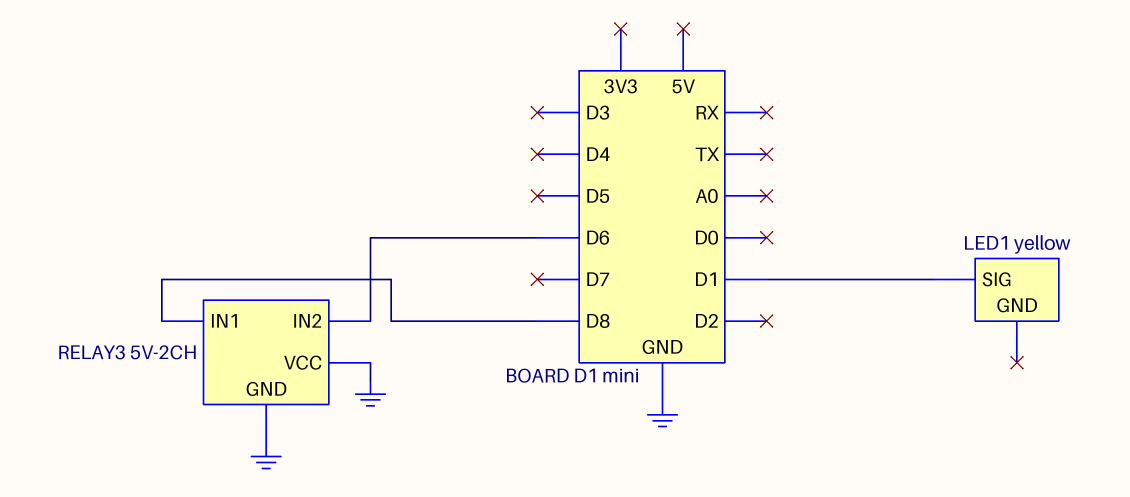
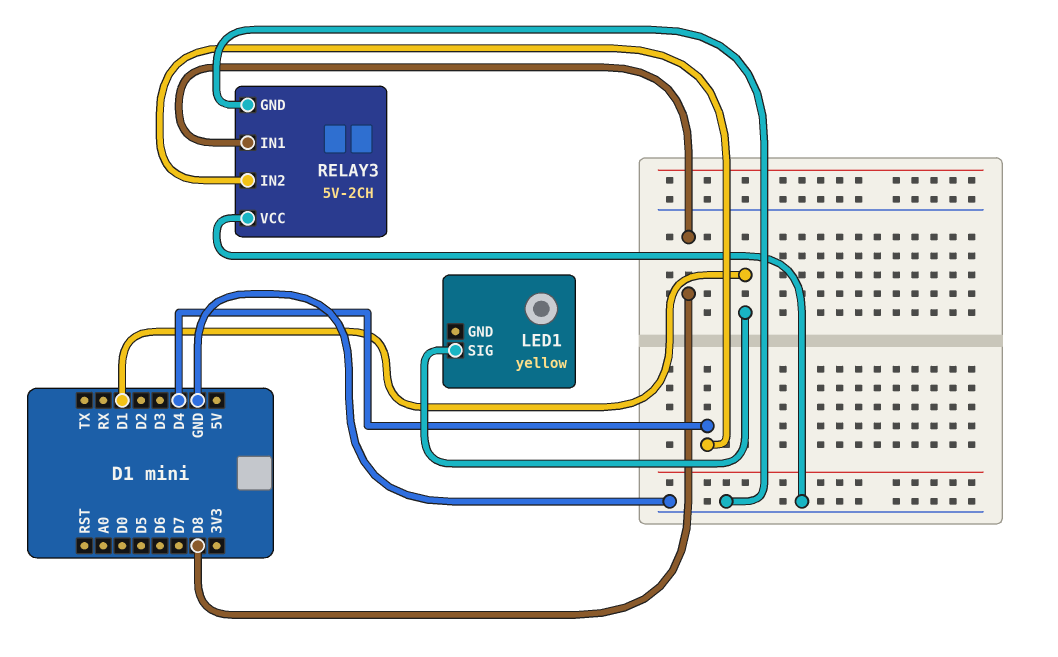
RELAY3 pin IN2: D6 -> D4

